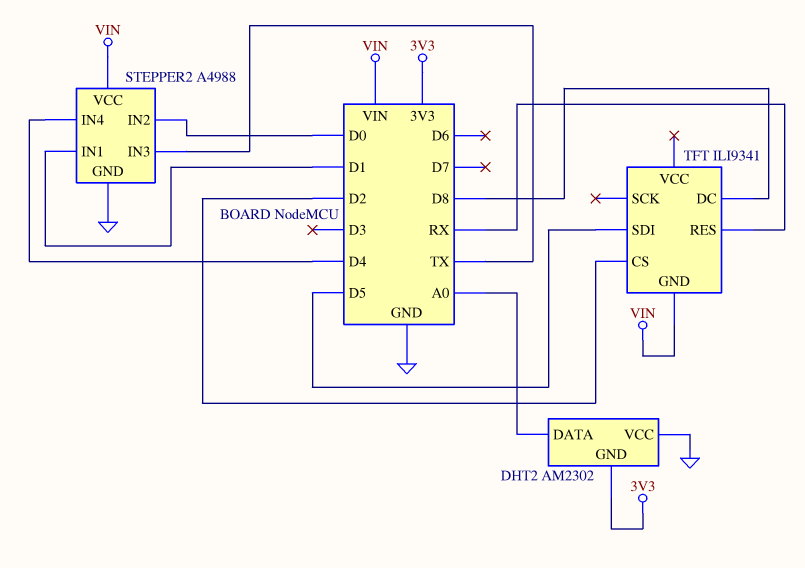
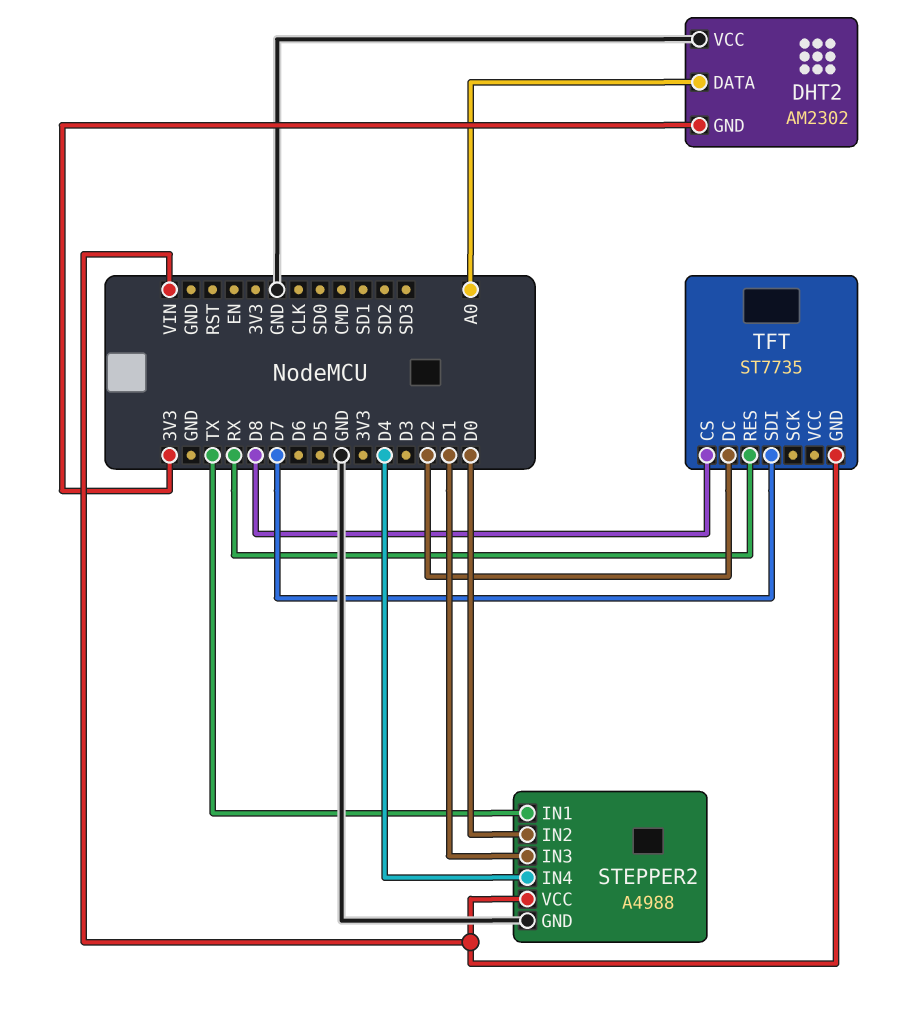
STEPPER2 pin IN1: D1 -> TX
STEPPER2 pin IN3: TX -> D1
TFT: ILI9341 -> ST7735
TFT pin CS: D2 -> D8
TFT pin DC: D8 -> D2
TFT pin SDI: D5 -> D7

